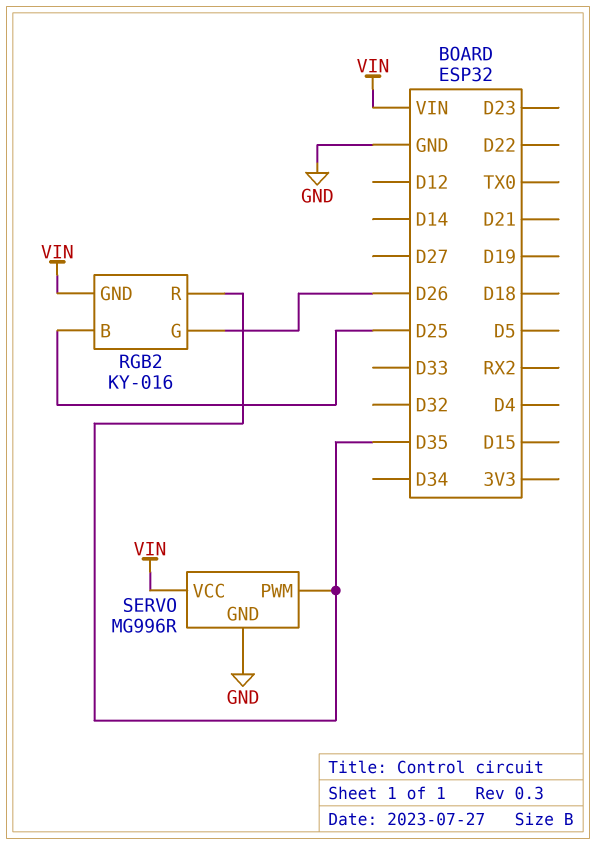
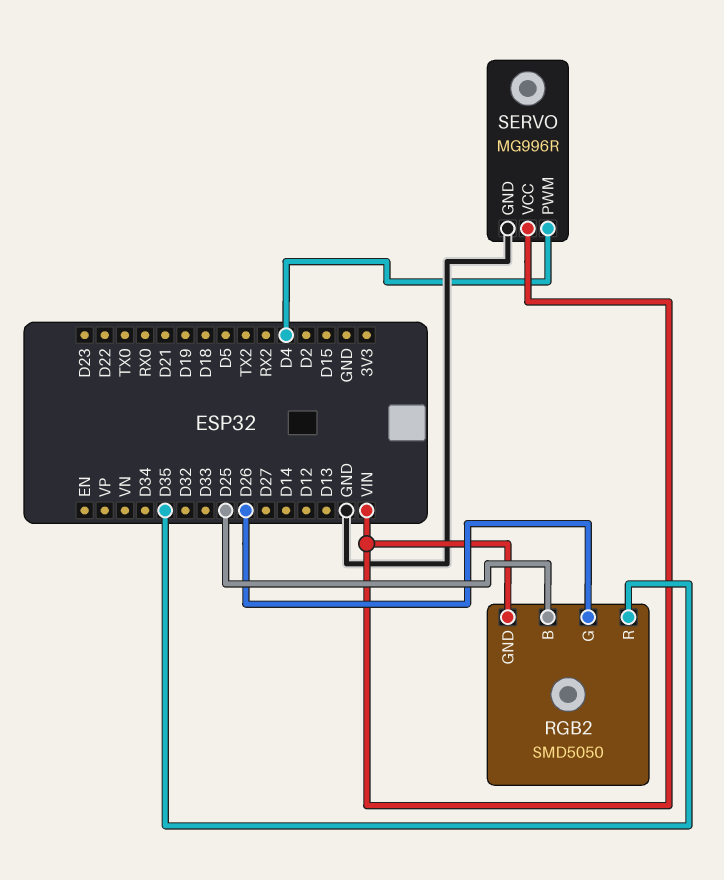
RGB2: KY-016 -> SMD5050
SERVO pin PWM: D35 -> D4

